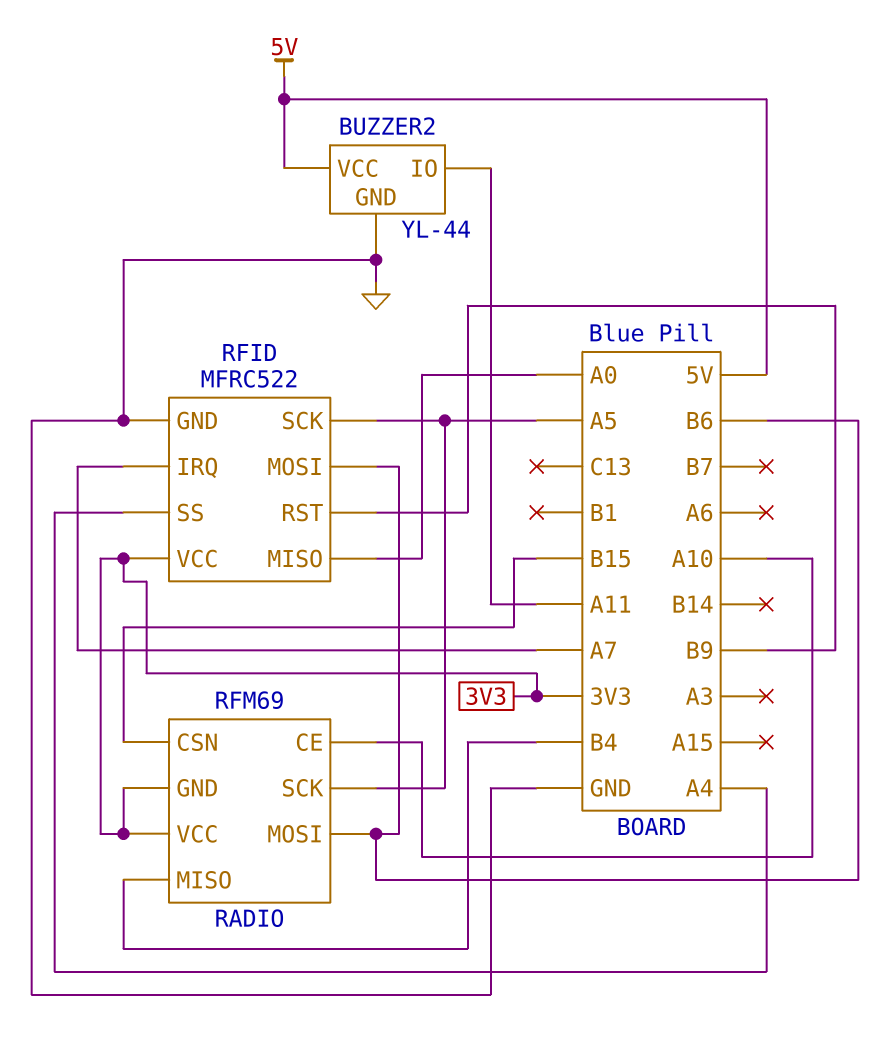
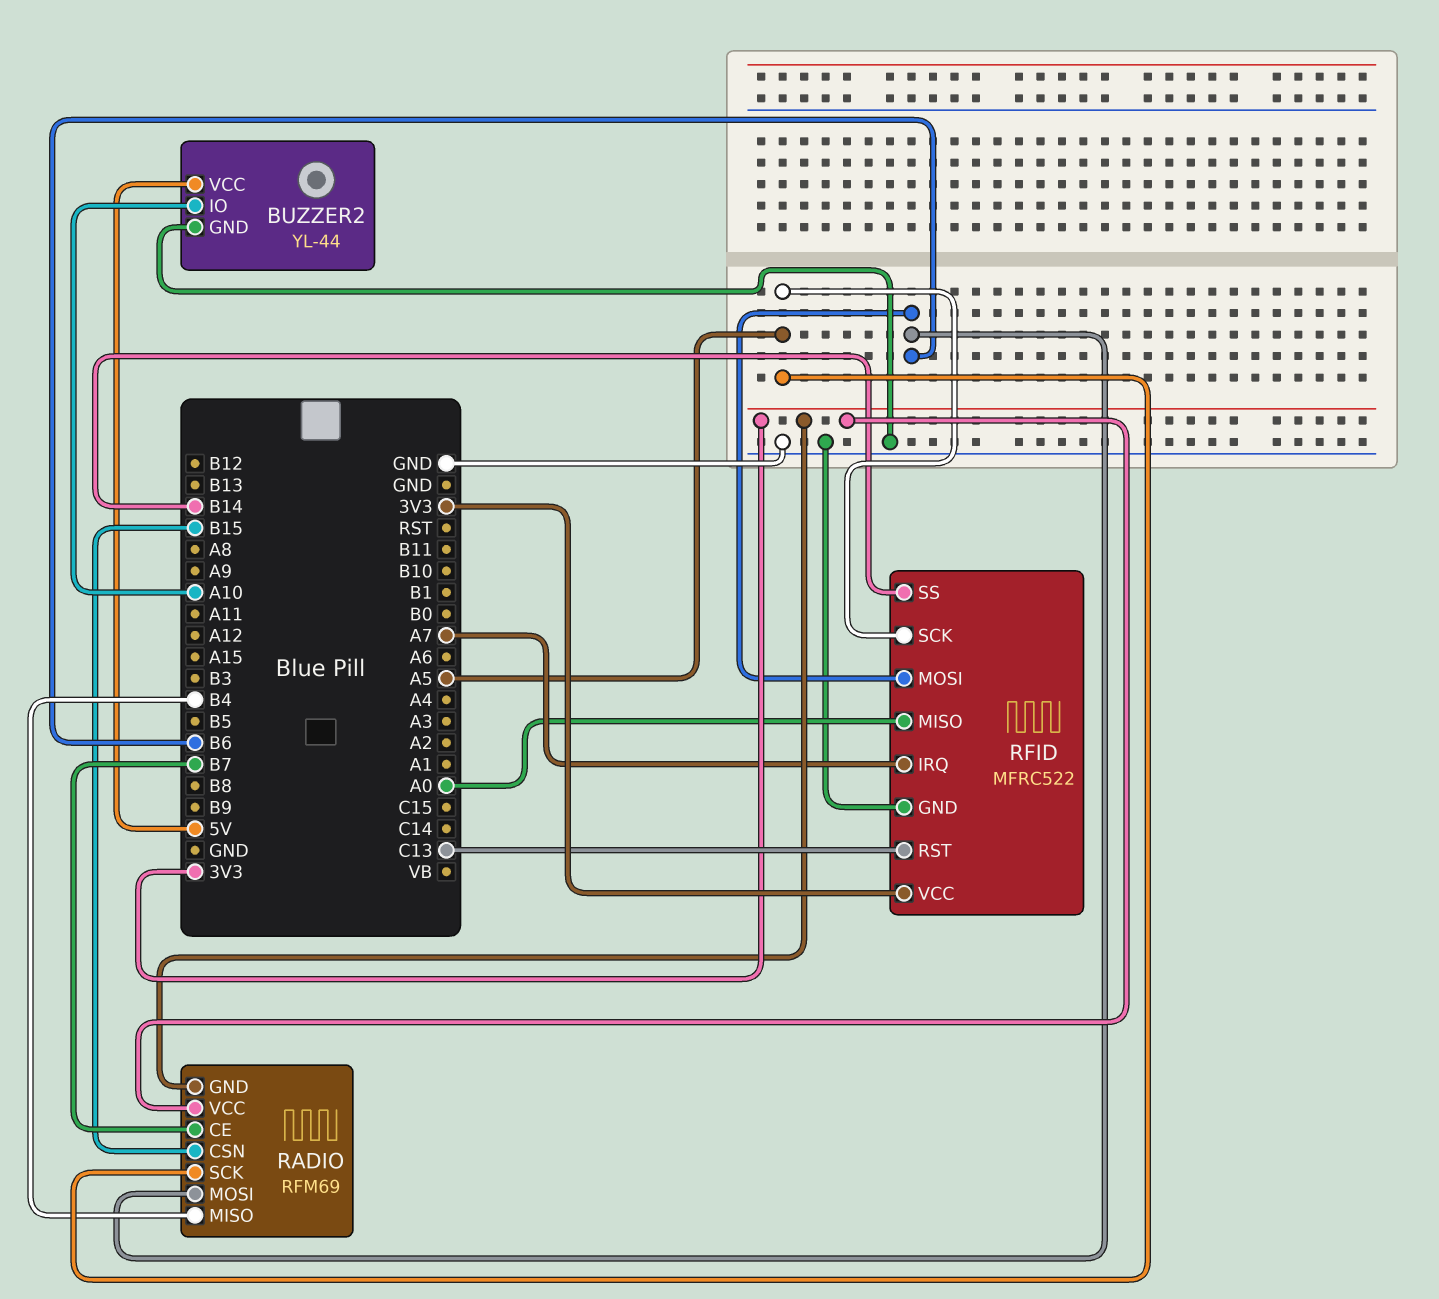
BUZZER2 pin IO: A11 -> A10
RADIO pin CE: A10 -> B7
RFID pin RST: B9 -> C13
RFID pin SS: A4 -> B14

